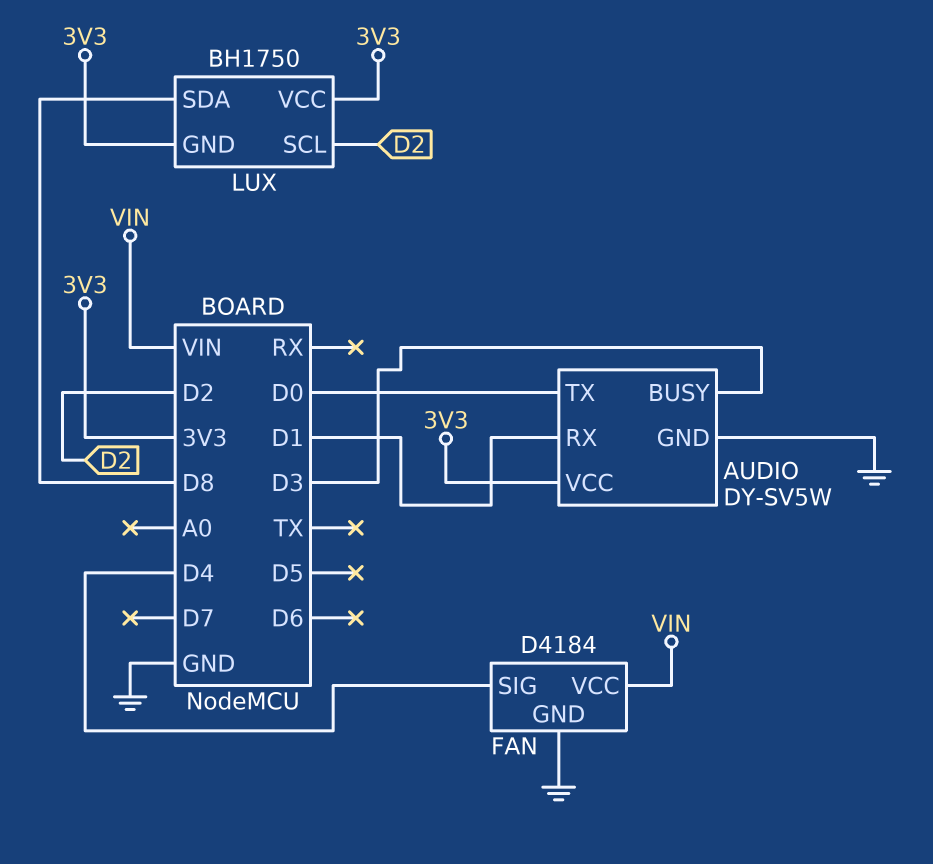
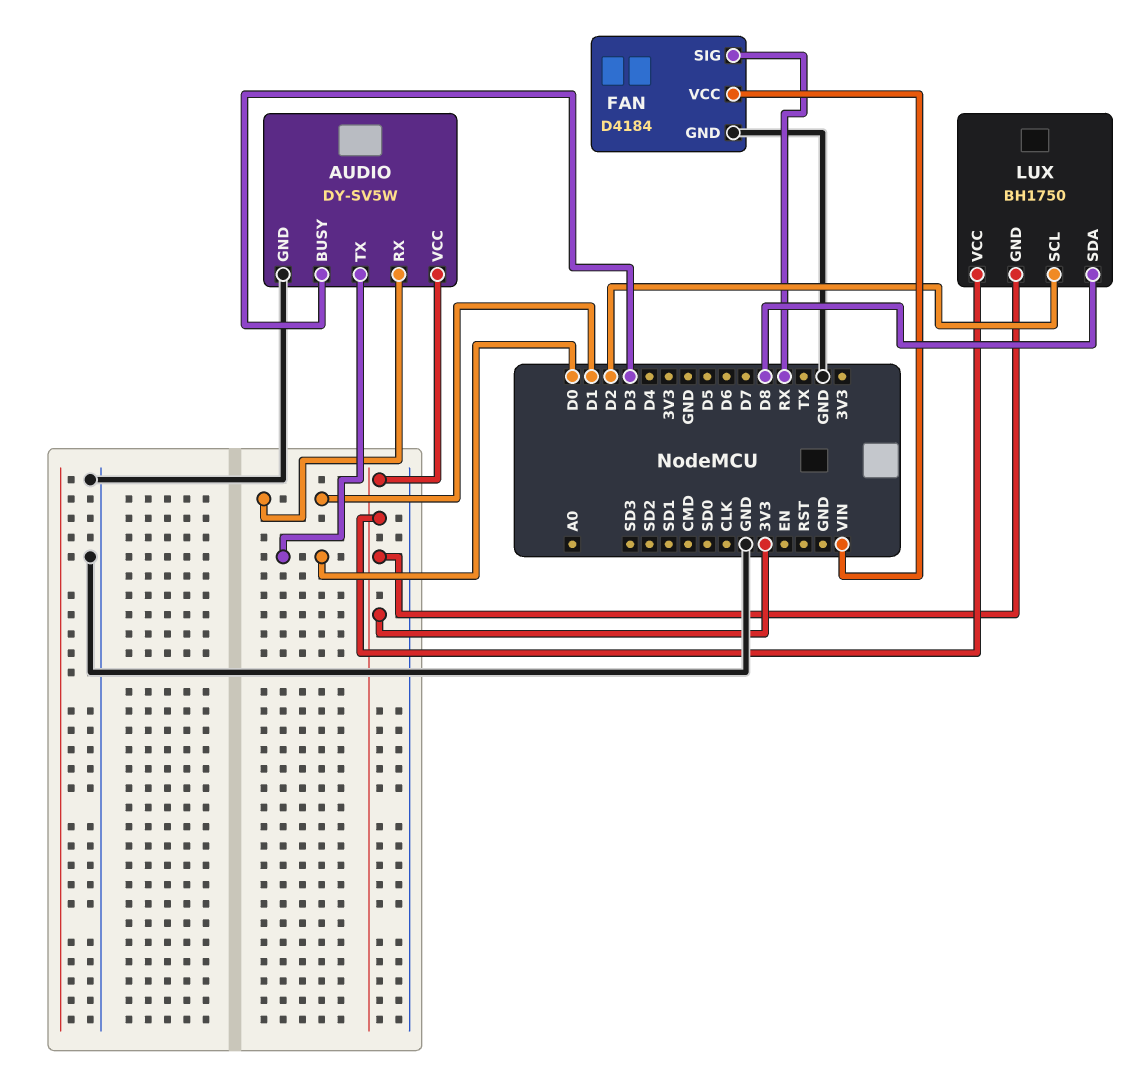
FAN pin SIG: D4 -> RX

